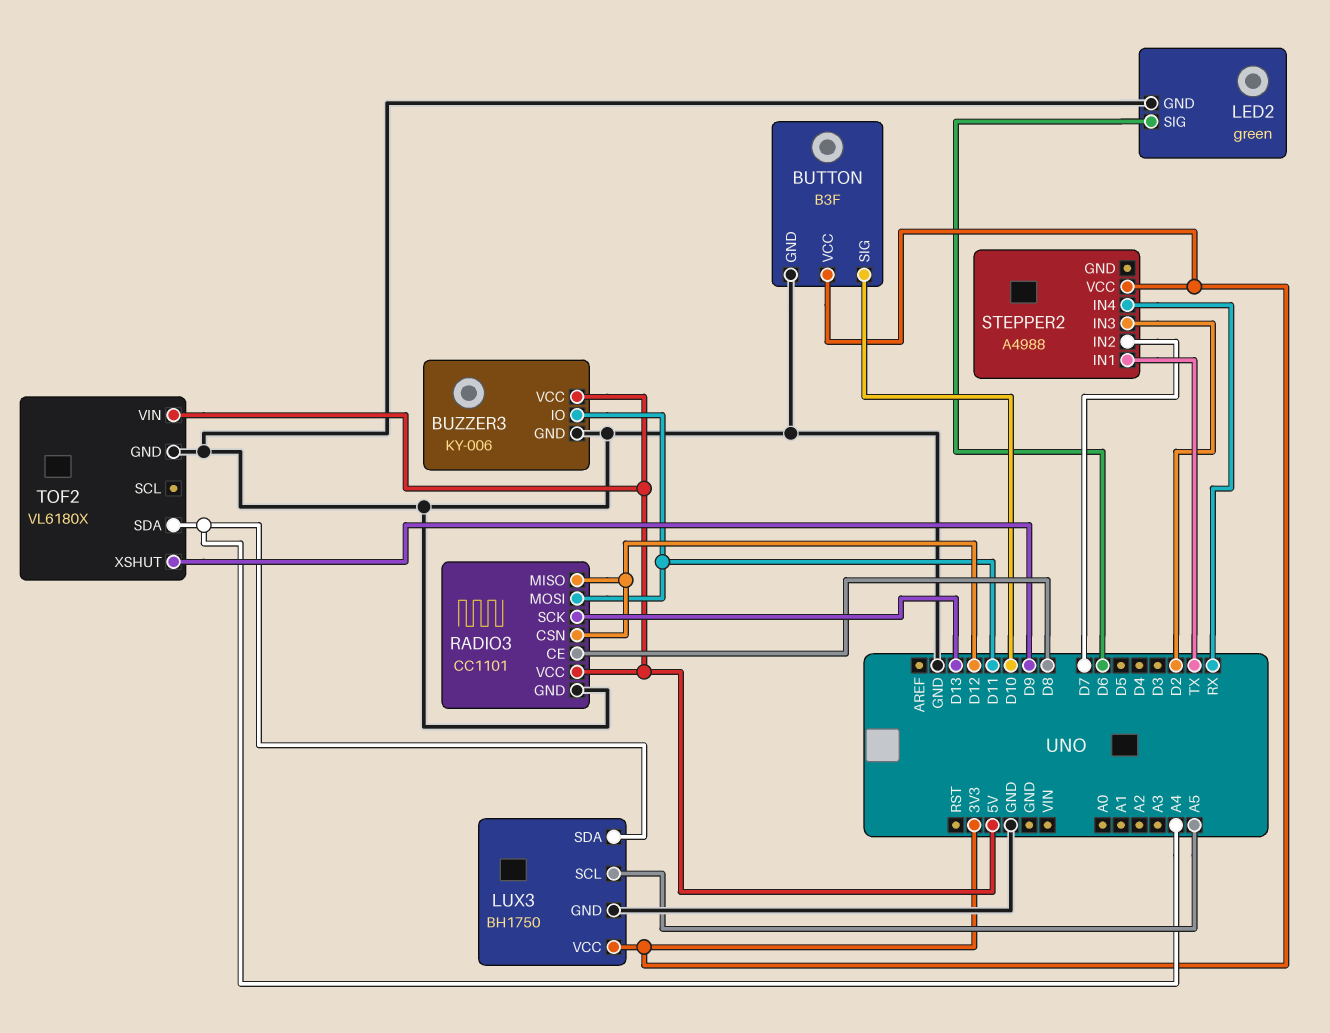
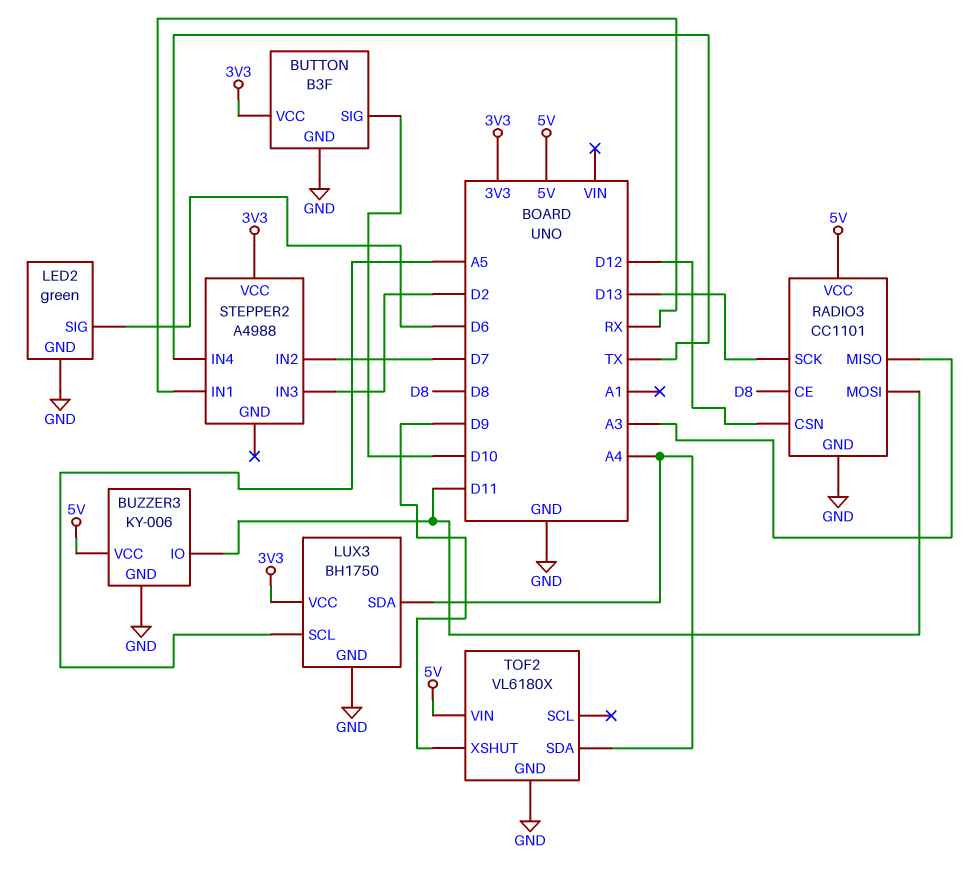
RADIO3 pin MISO: D12 -> A3
STEPPER2 pin IN1: TX -> RX
STEPPER2 pin IN4: RX -> TX

